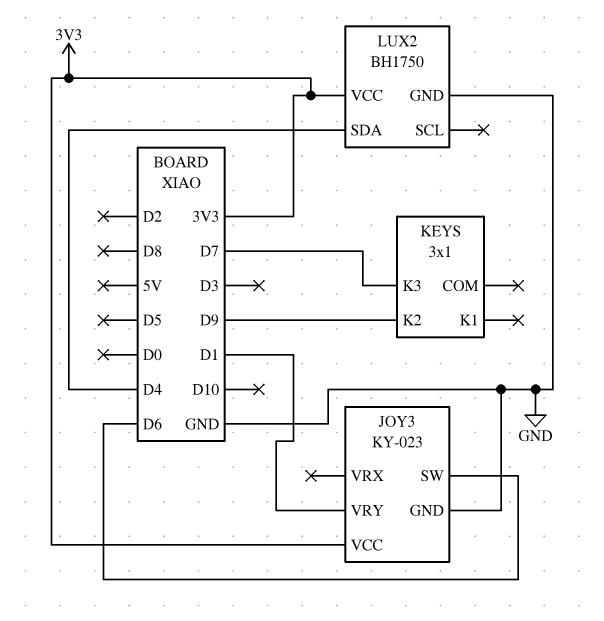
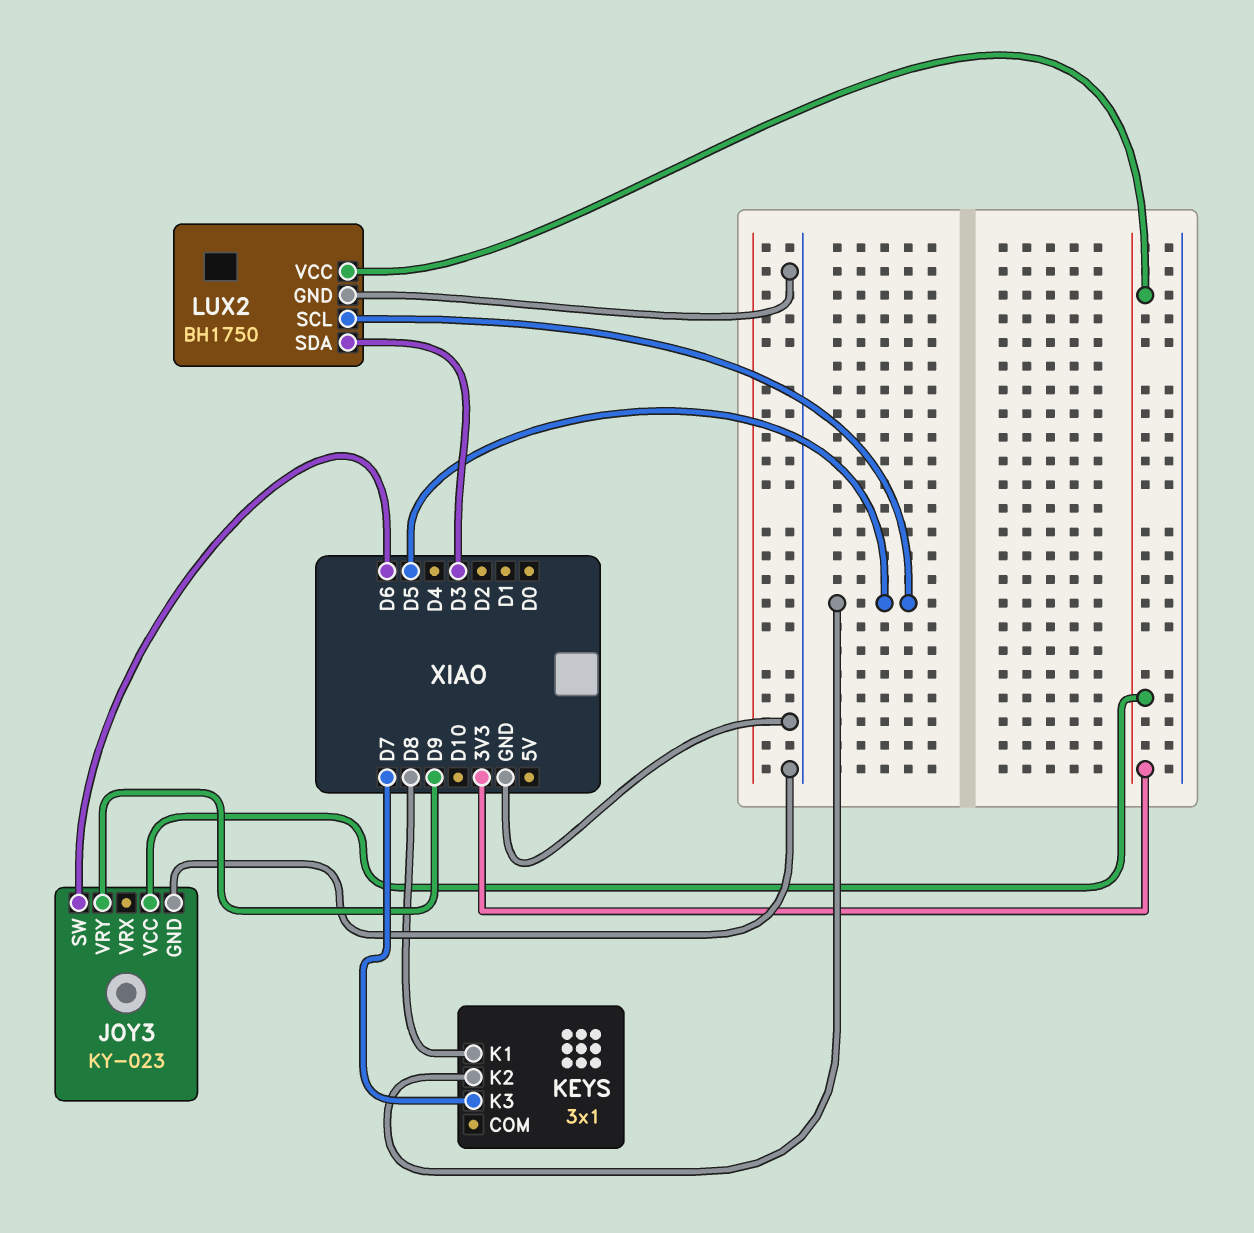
JOY3 pin VRY: D1 -> D9
KEYS pin K1: none -> D8
KEYS pin K2: D9 -> D5
LUX2 pin SCL: none -> D5
LUX2 pin SDA: D4 -> D3

